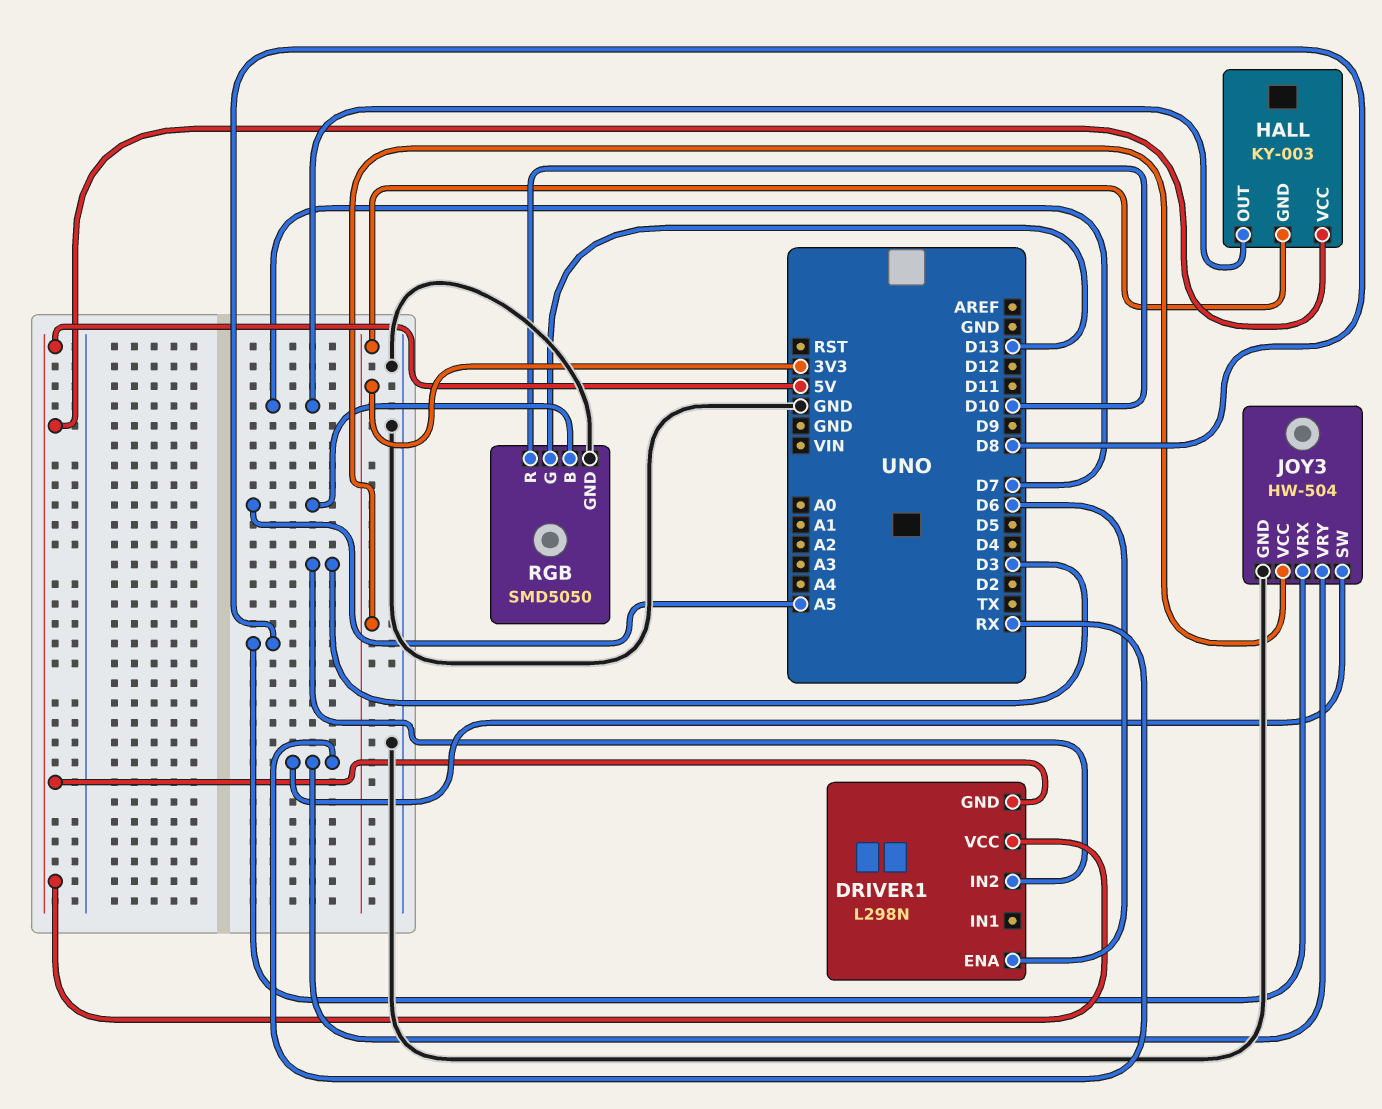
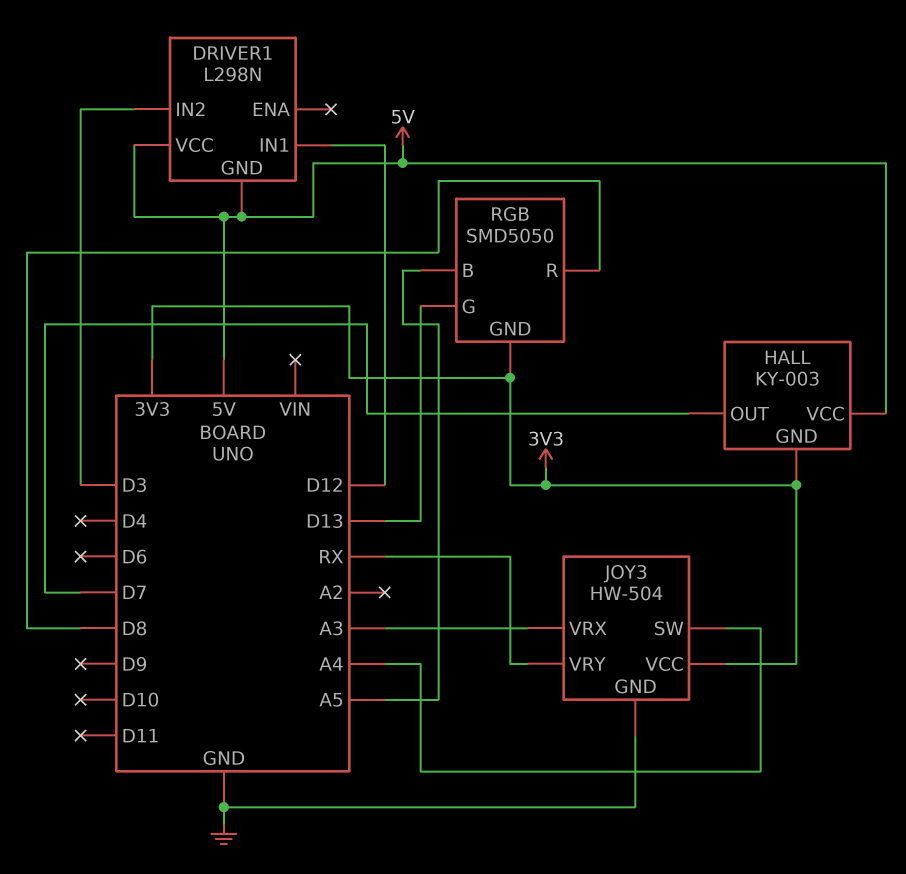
DRIVER1 pin ENA: D6 -> none
DRIVER1 pin IN1: none -> D12
JOY3 pin SW: RX -> A4
JOY3 pin VRX: D8 -> A3
RGB pin GND: GND -> 3V3
RGB pin R: D10 -> D8

